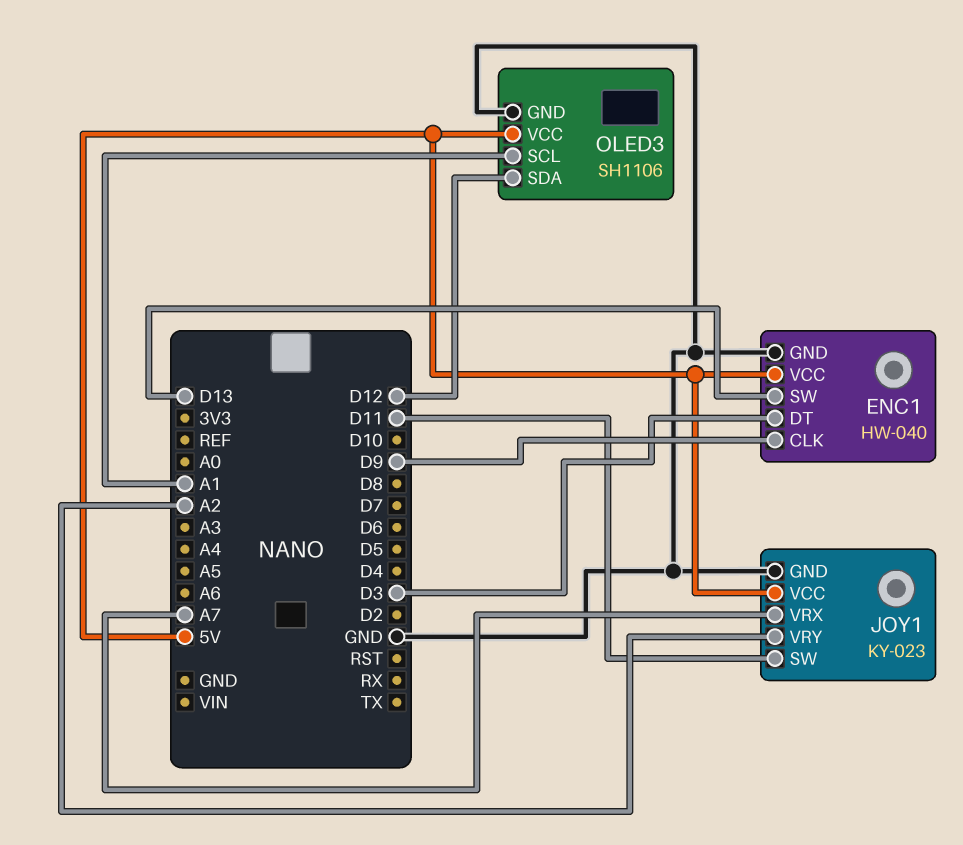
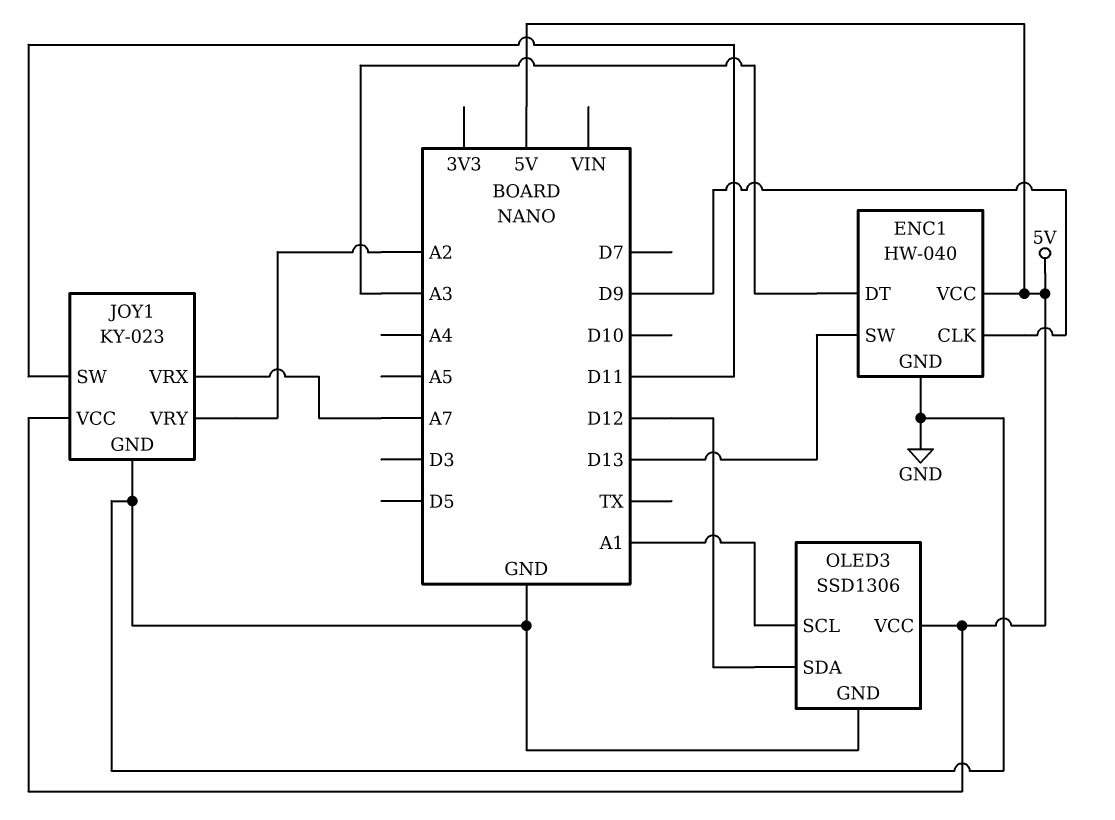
ENC1 pin DT: D3 -> A3
OLED3: SH1106 -> SSD1306

